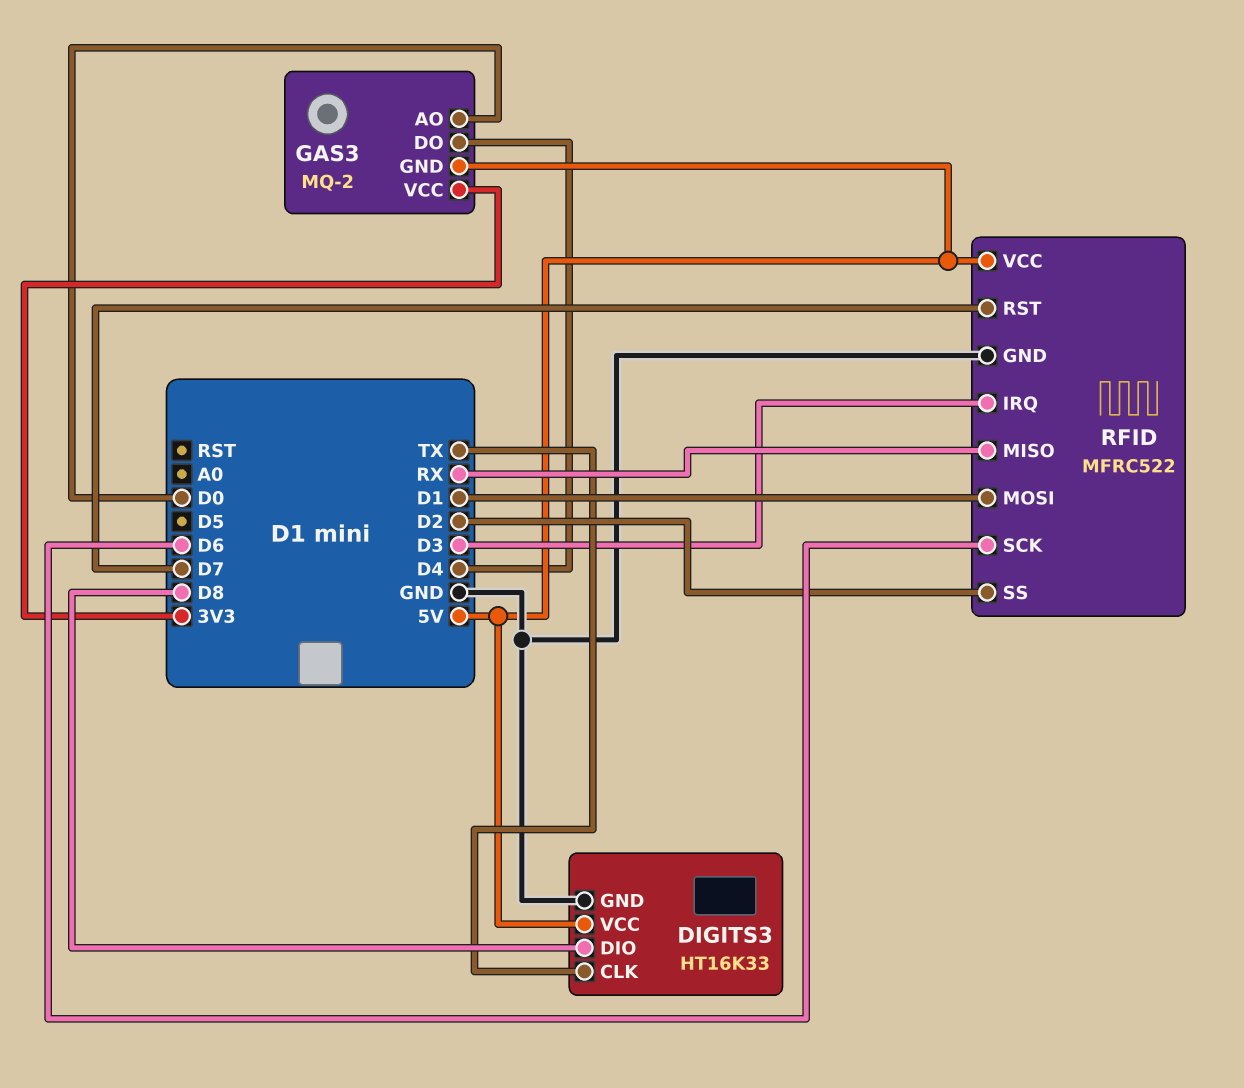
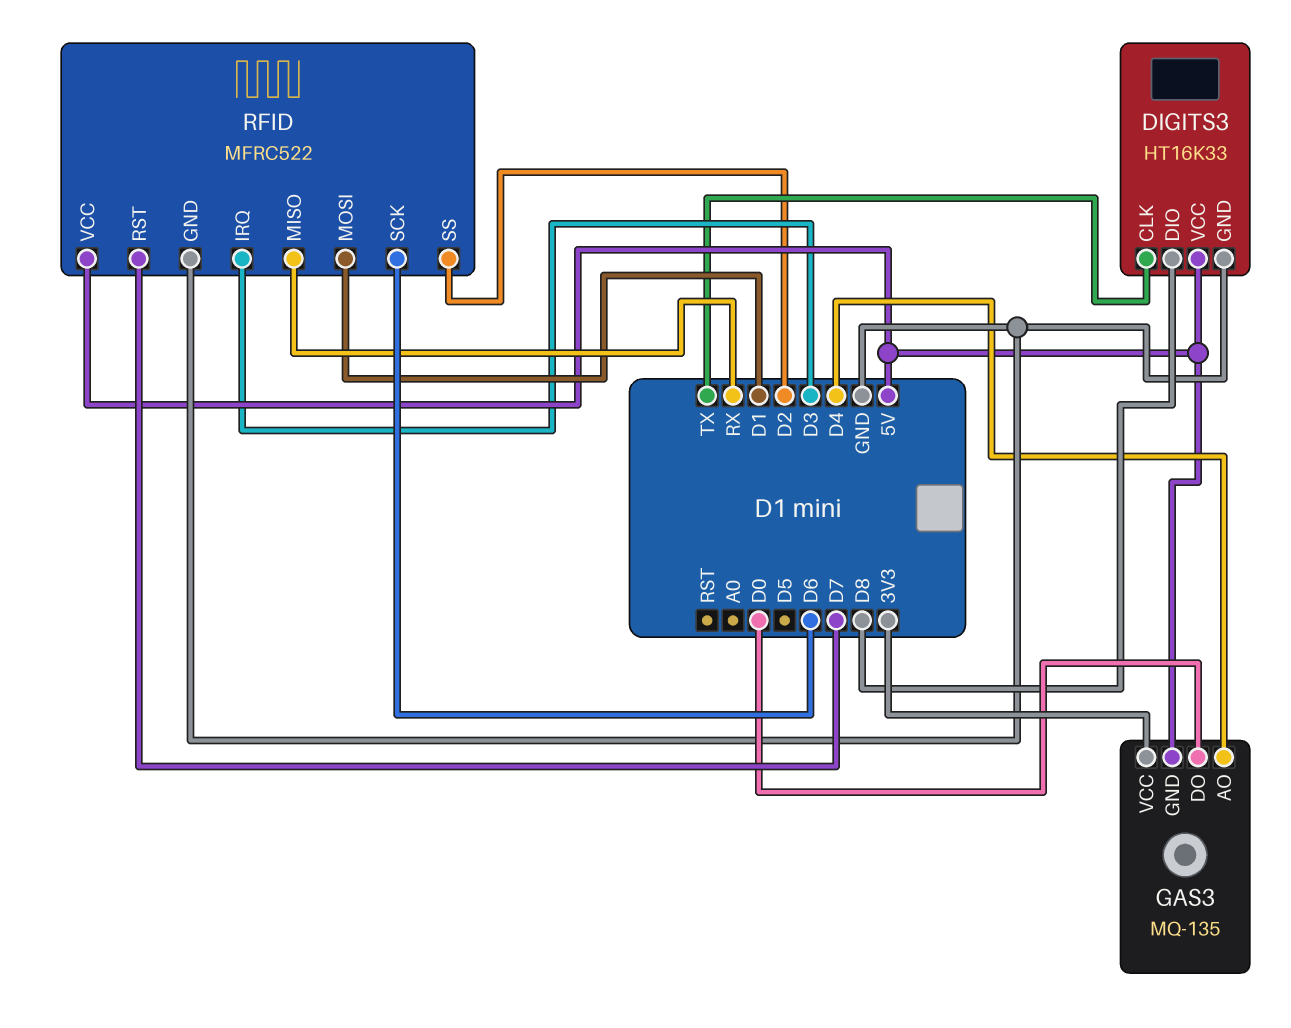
GAS3: MQ-2 -> MQ-135
GAS3 pin AO: D0 -> D4
GAS3 pin DO: D4 -> D0

